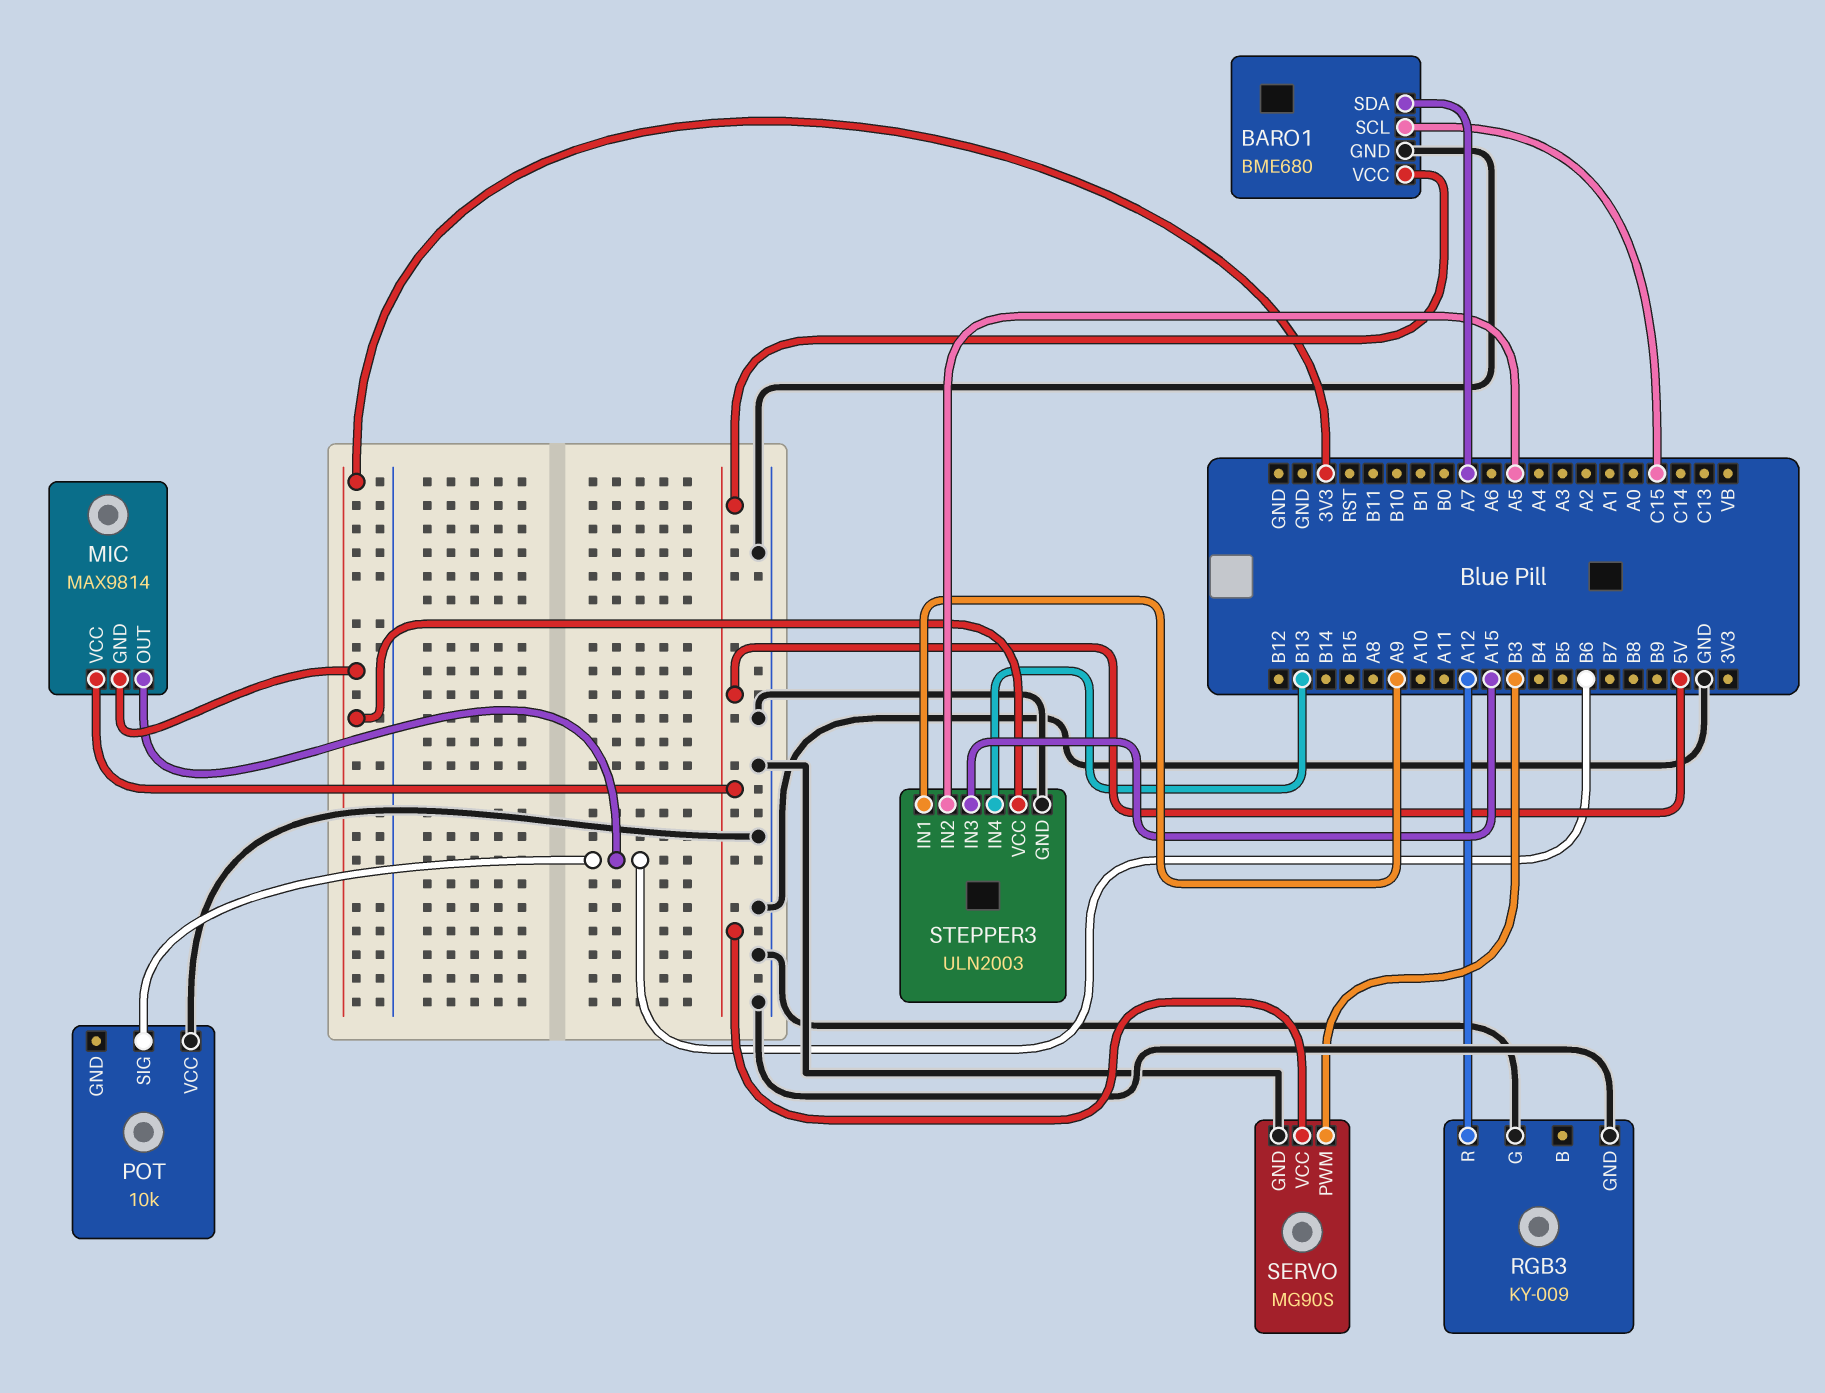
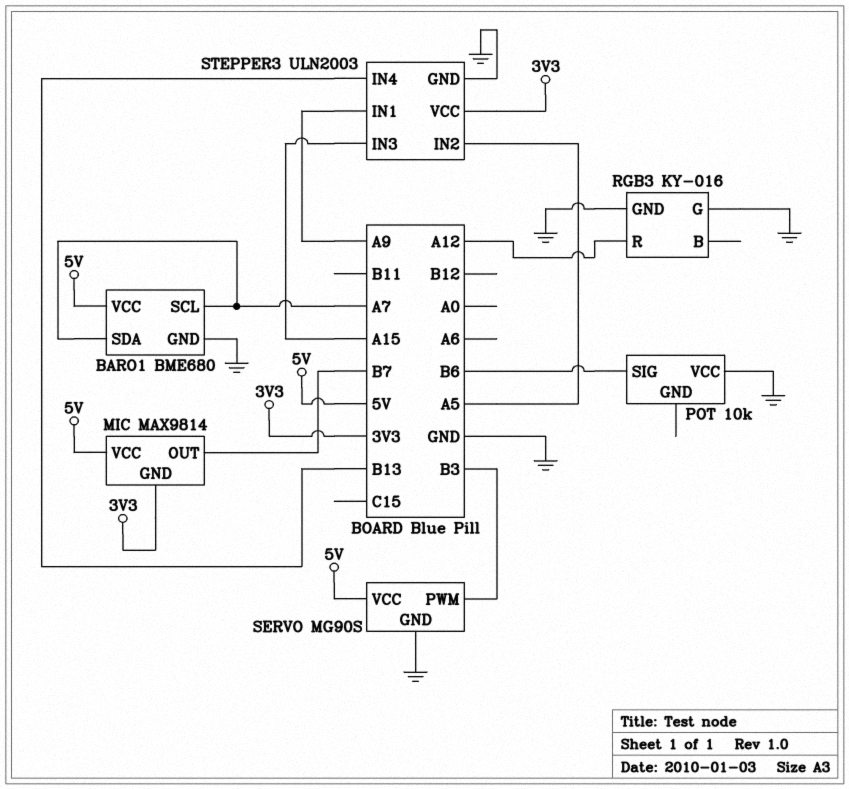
BARO1 pin SCL: C15 -> A7
MIC pin OUT: B6 -> B7
RGB3: KY-009 -> KY-016

